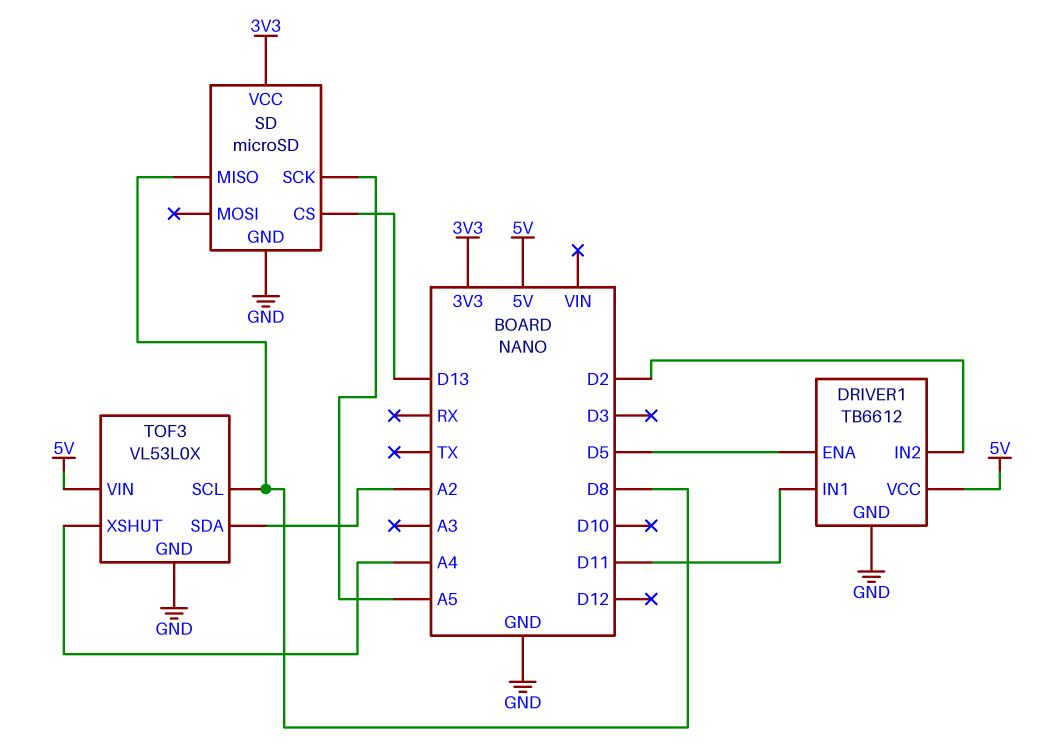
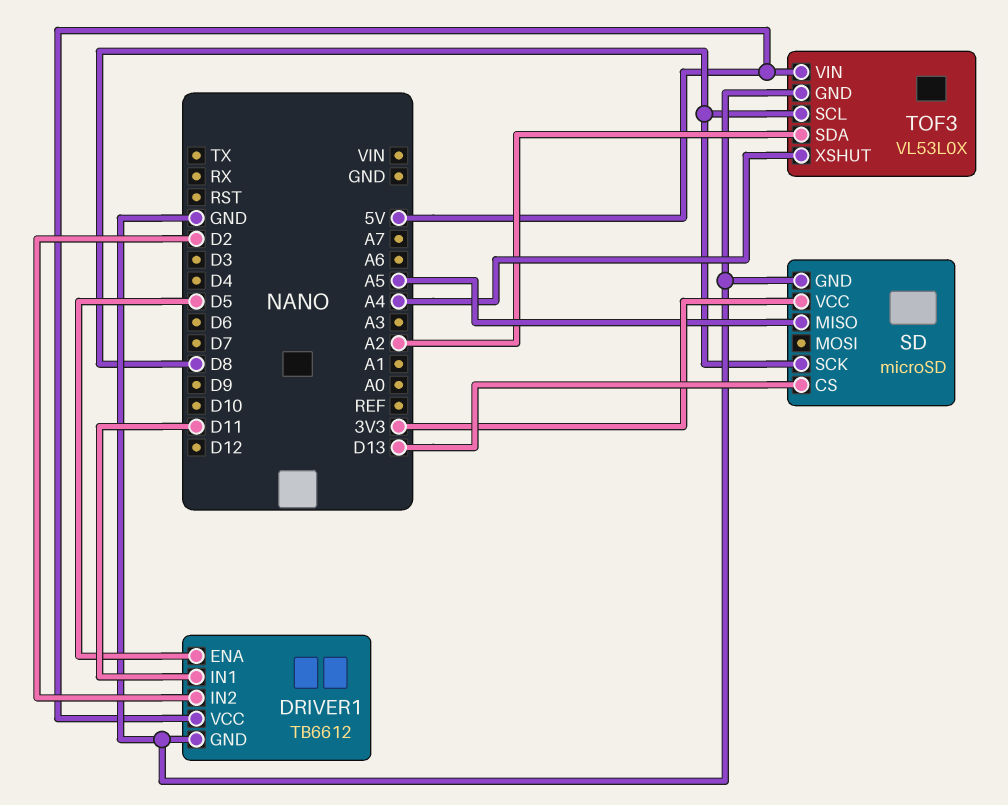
SD pin MISO: D8 -> A5
SD pin SCK: A5 -> D8

